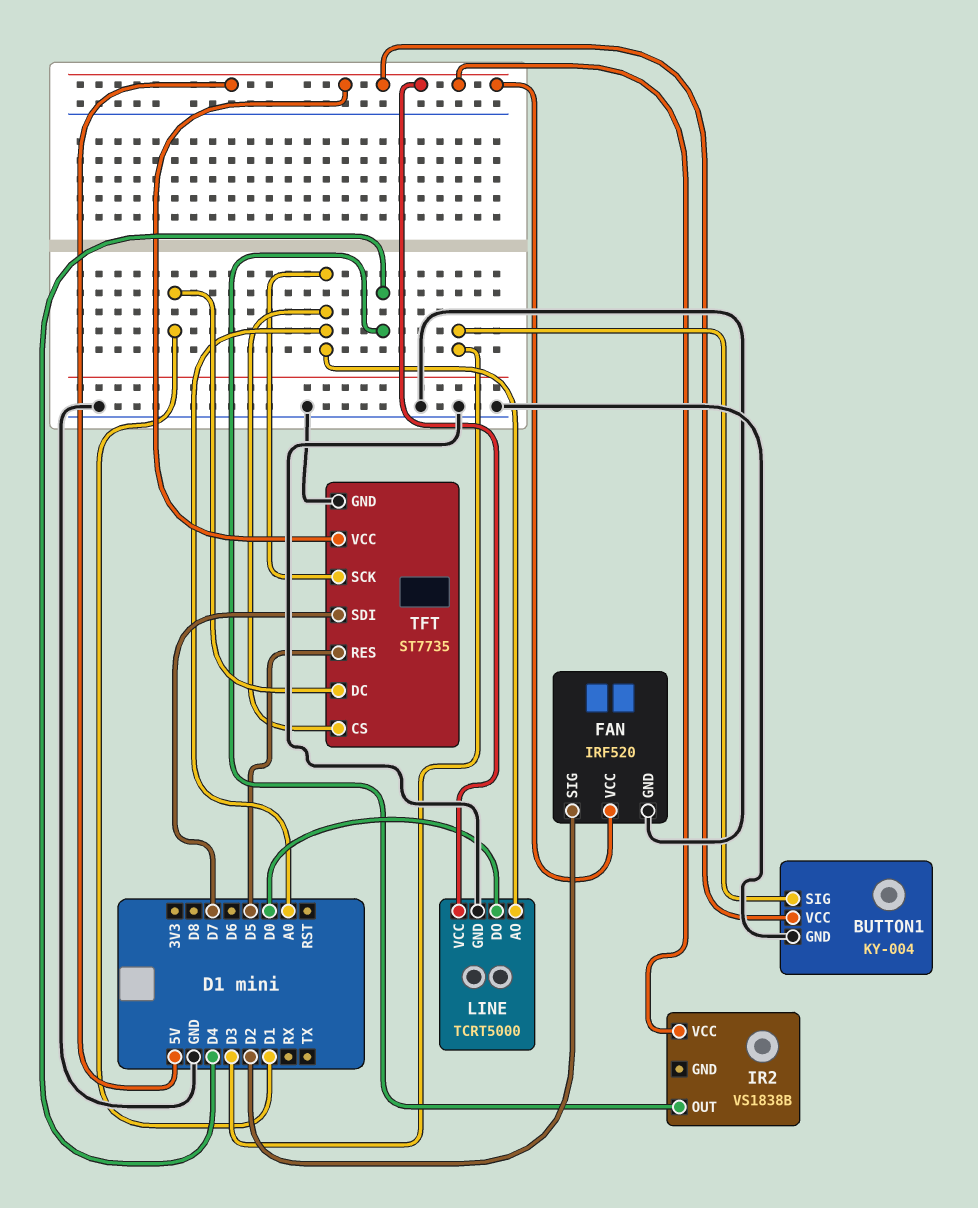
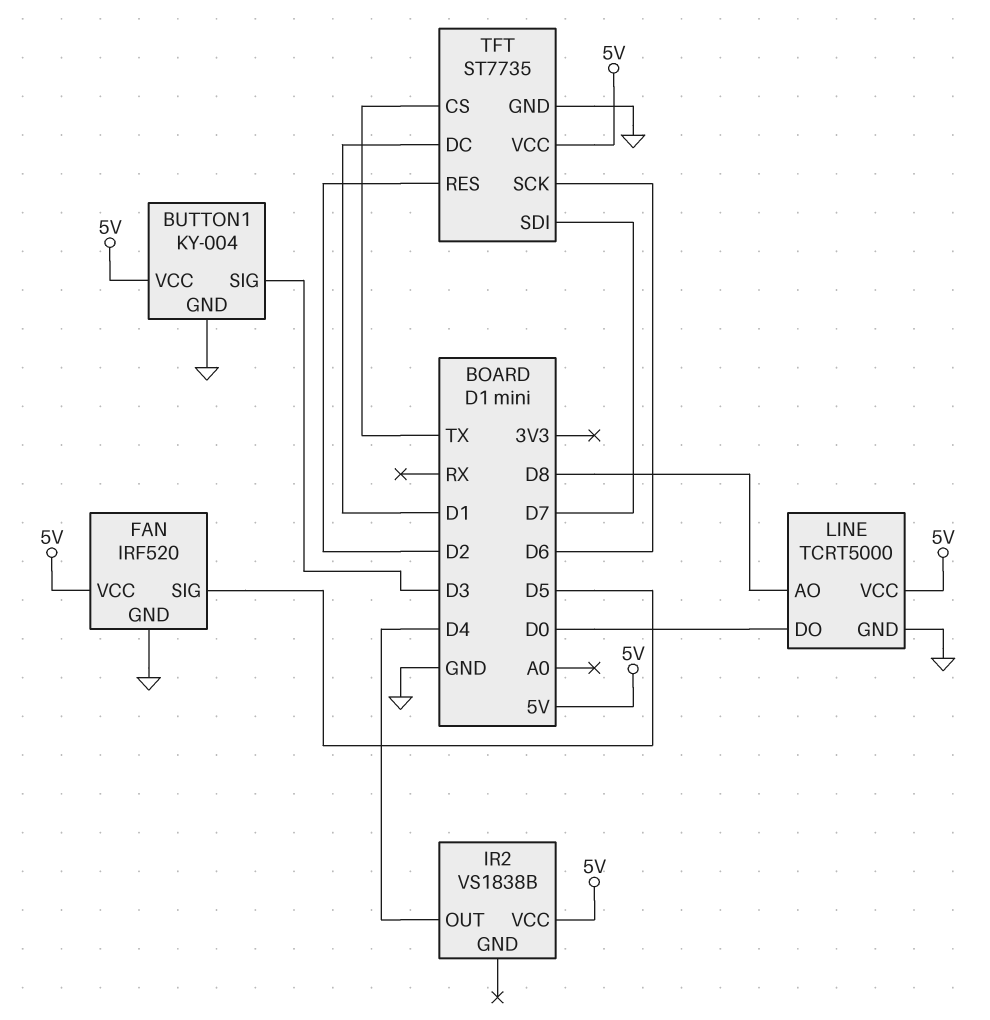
FAN pin SIG: D2 -> D5
LINE pin AO: A0 -> D8
TFT pin CS: A0 -> TX
TFT pin RES: D5 -> D2
TFT pin SCK: A0 -> D6

